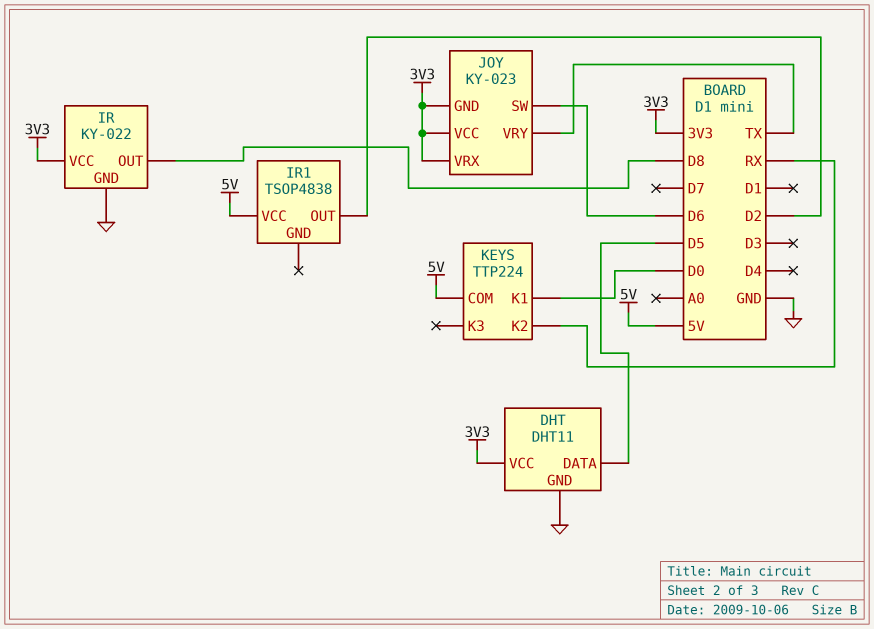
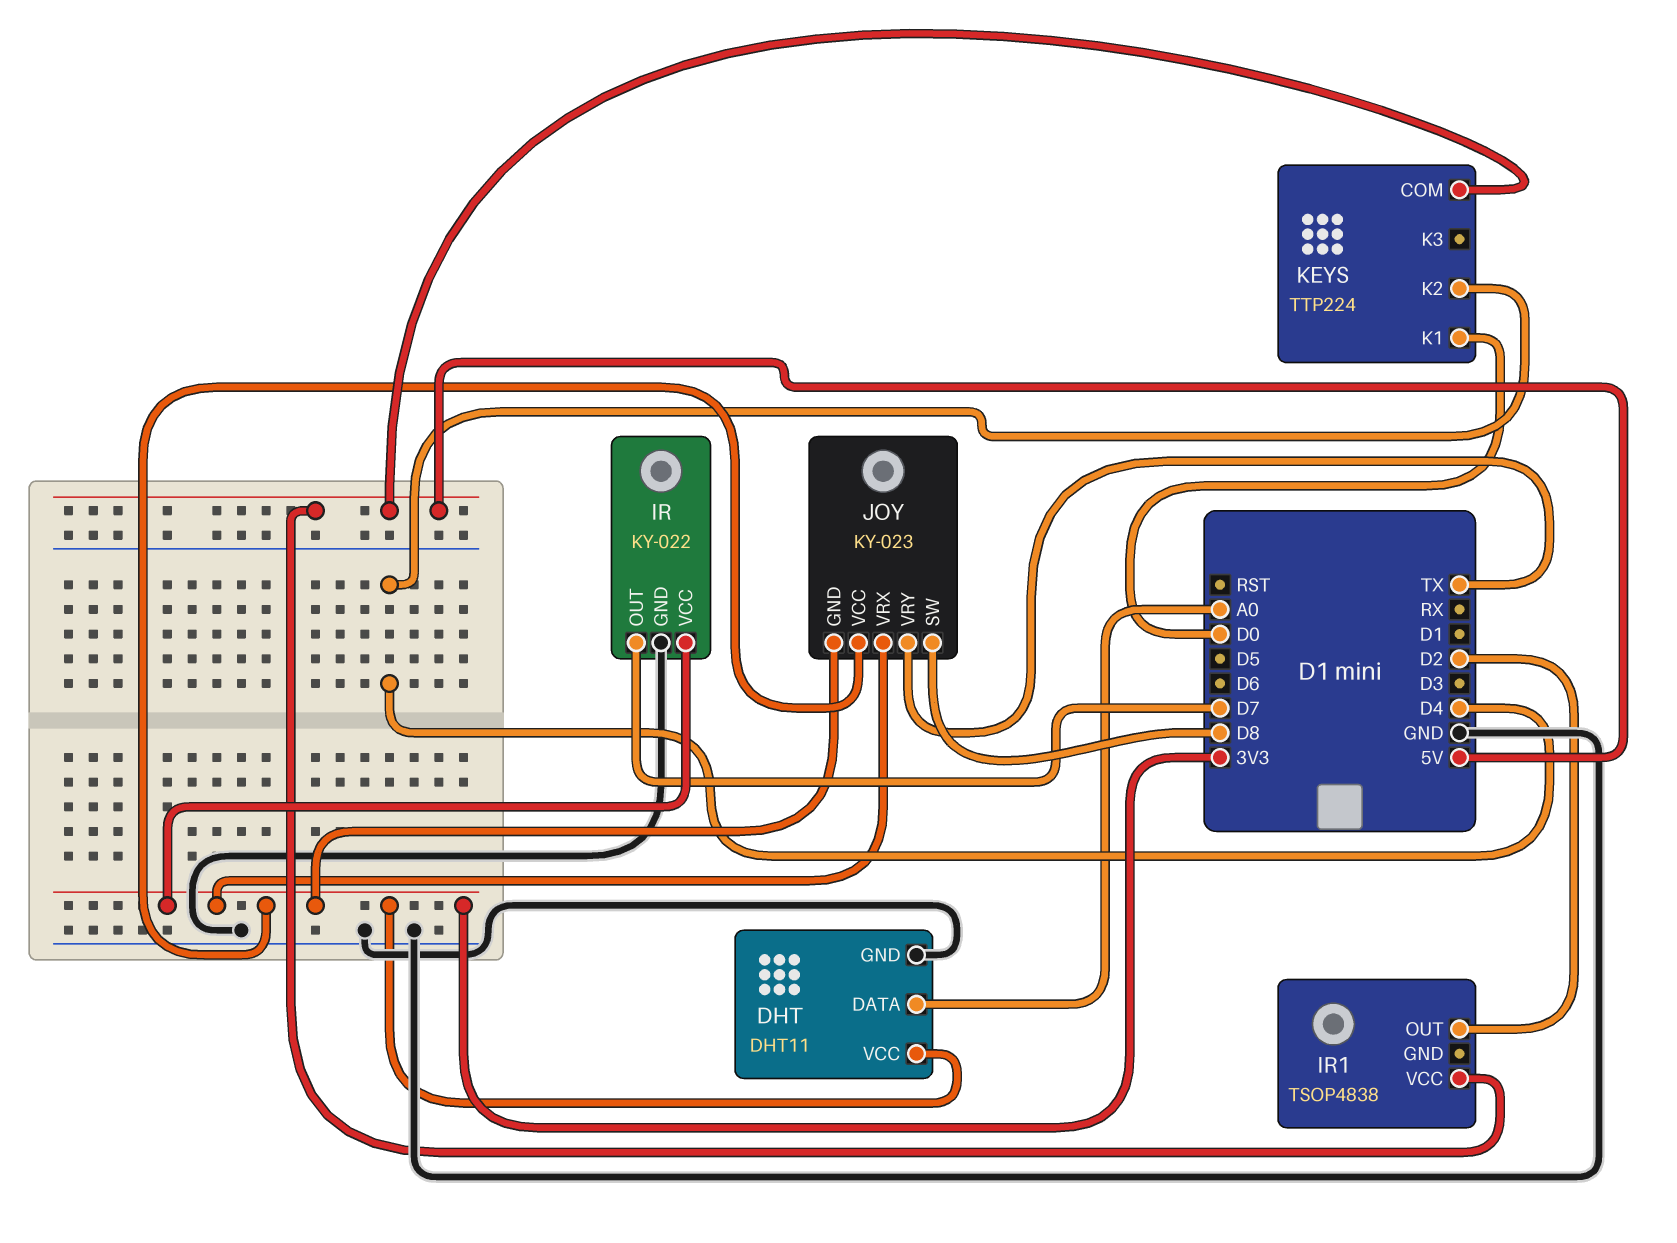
DHT pin DATA: D5 -> A0
IR pin OUT: D8 -> D7
JOY pin SW: D6 -> D8
KEYS pin K2: RX -> D4

